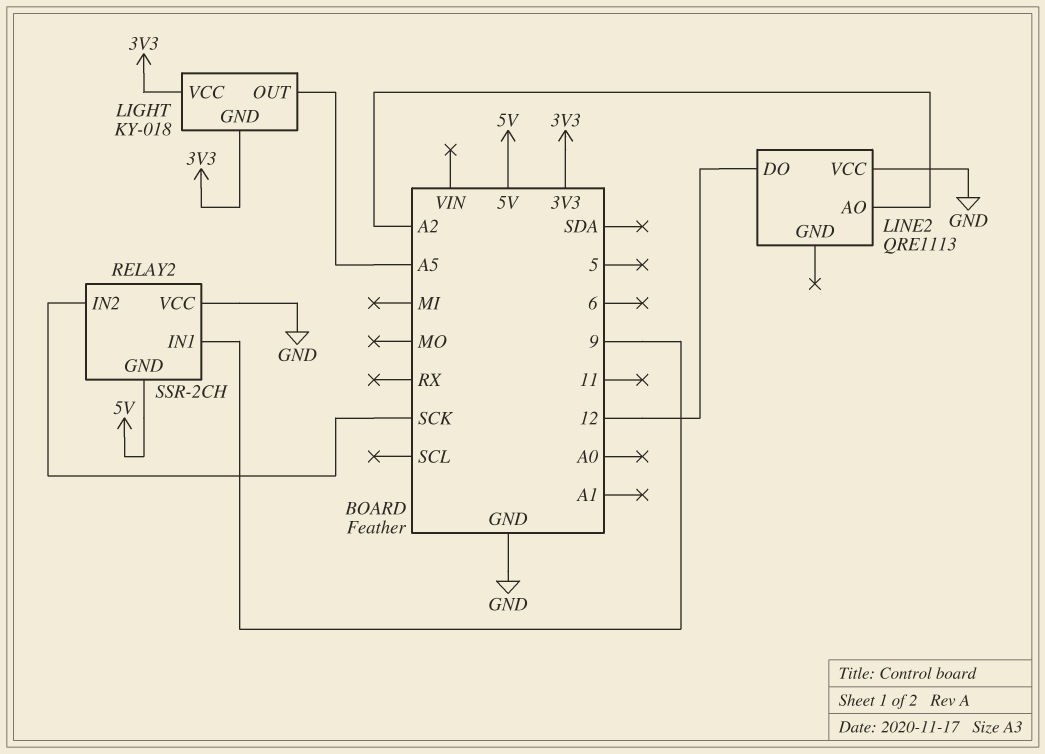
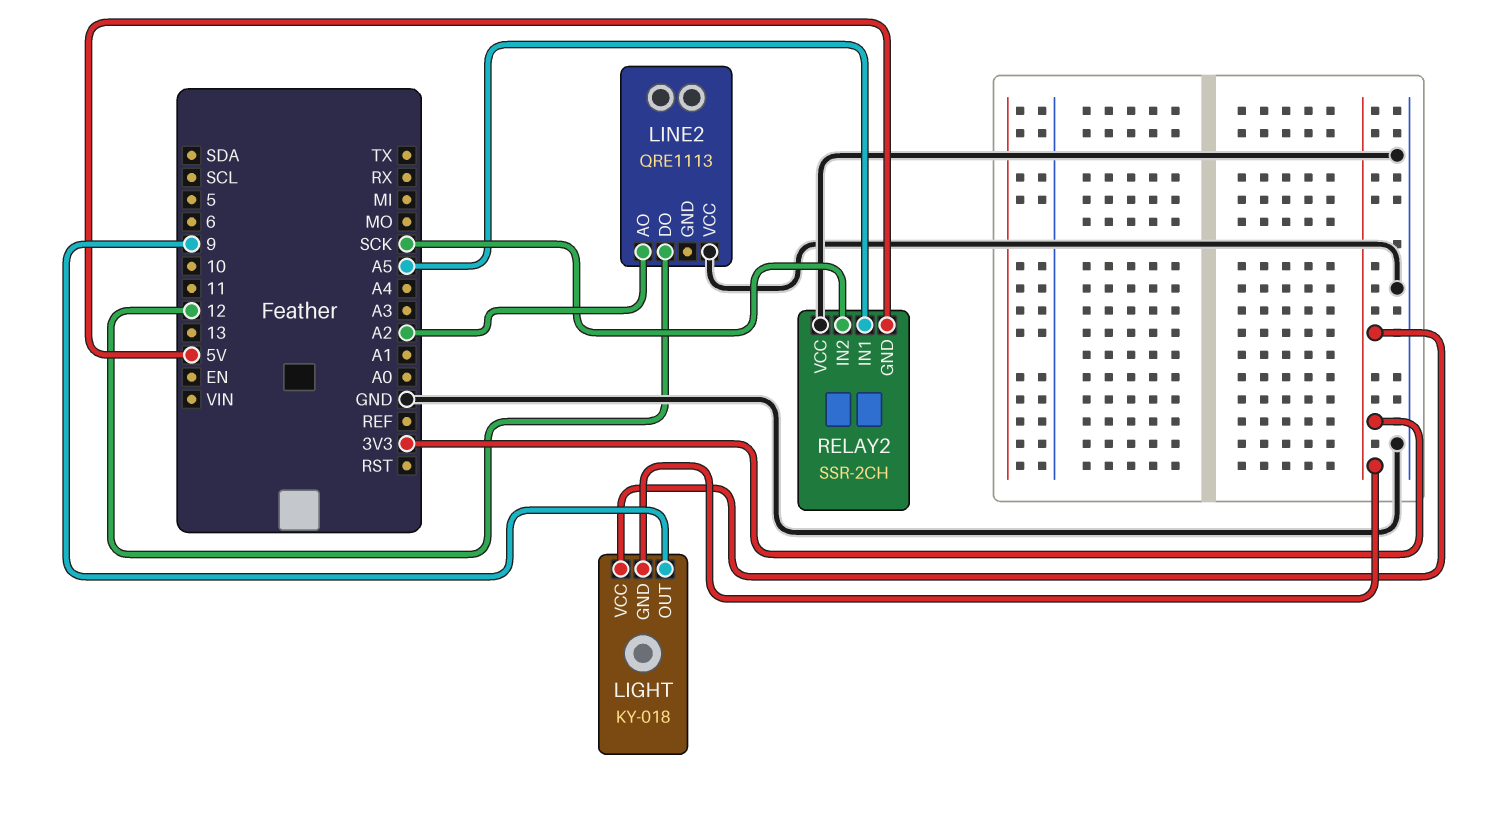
LIGHT pin OUT: A5 -> 9
RELAY2 pin IN1: 9 -> A5

